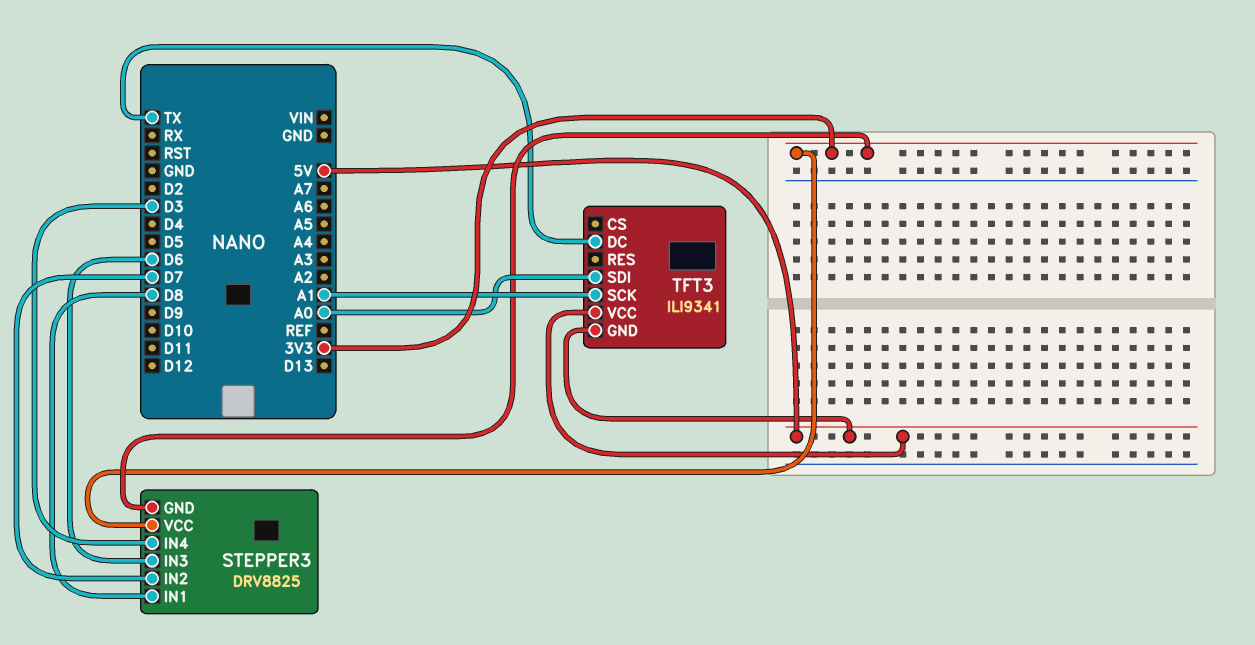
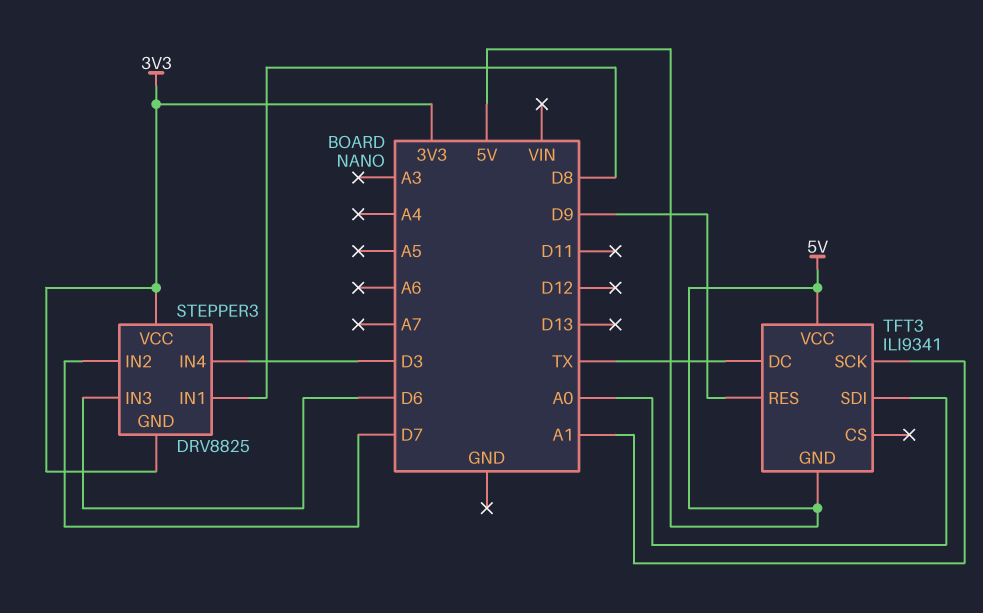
TFT3 pin RES: none -> D9

